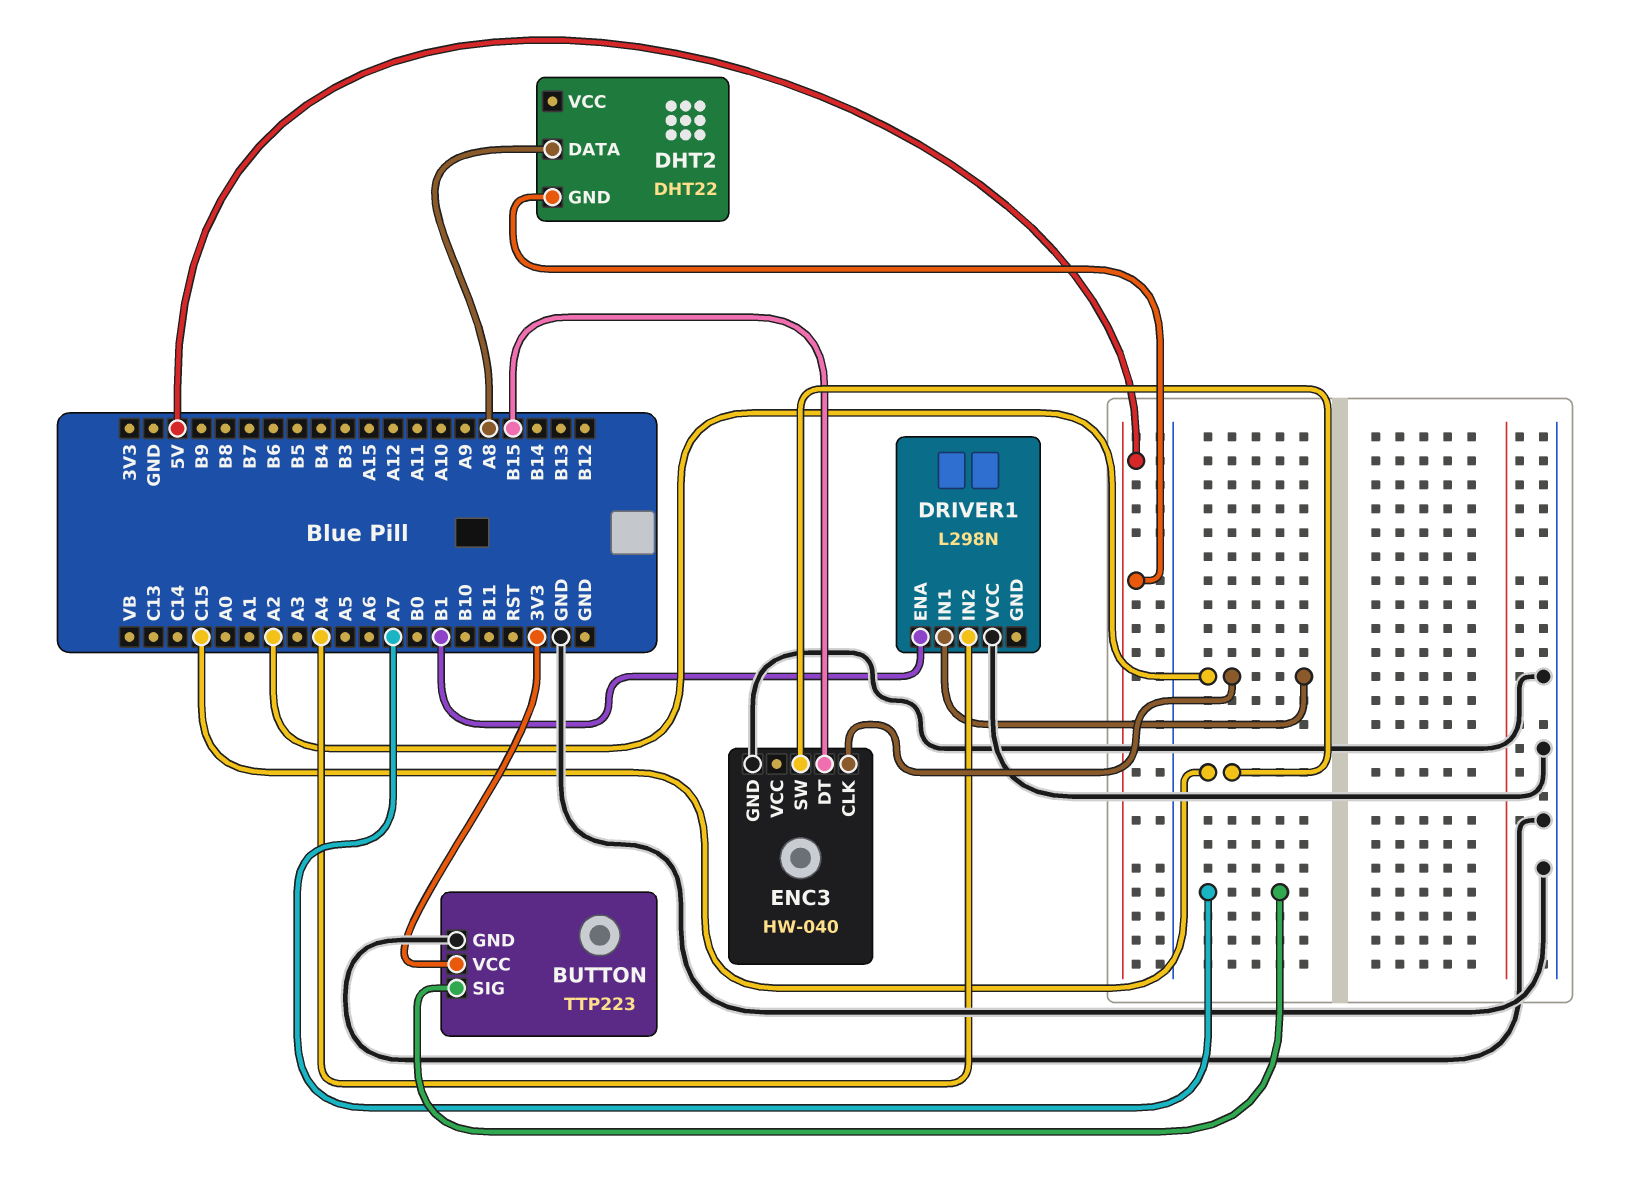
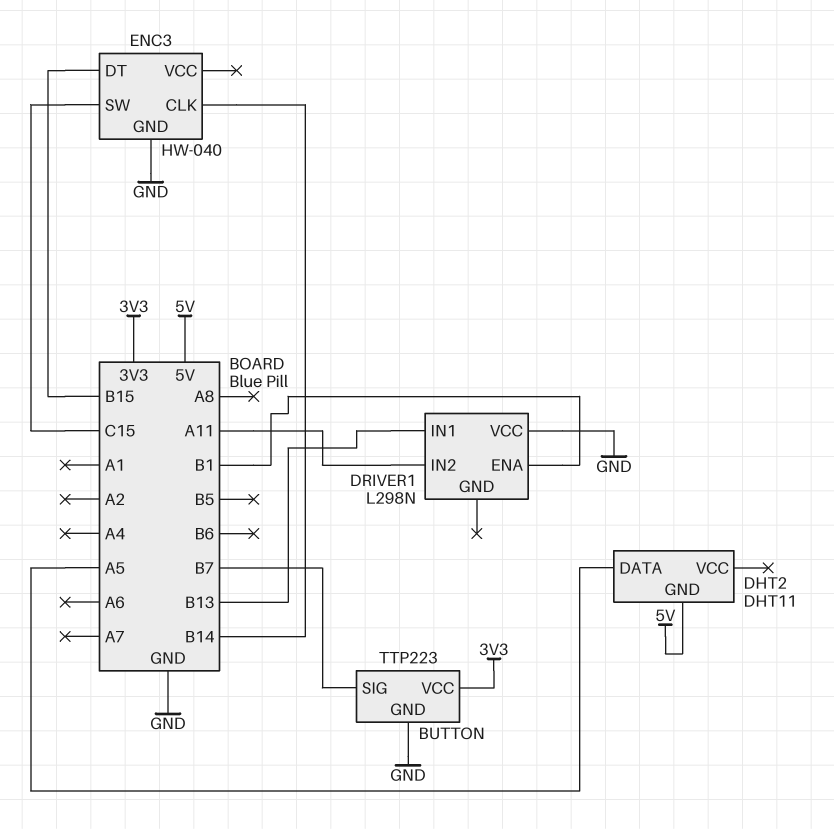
BUTTON pin SIG: A7 -> B7
DHT2: DHT22 -> DHT11
DHT2 pin DATA: A8 -> A5
DRIVER1 pin IN1: A2 -> B13
DRIVER1 pin IN2: A4 -> A11
ENC3 pin CLK: A2 -> B14

